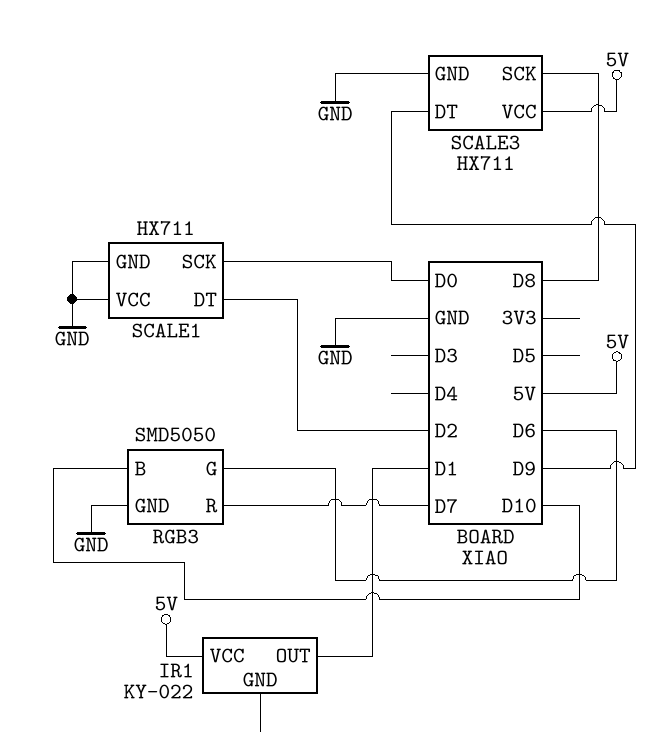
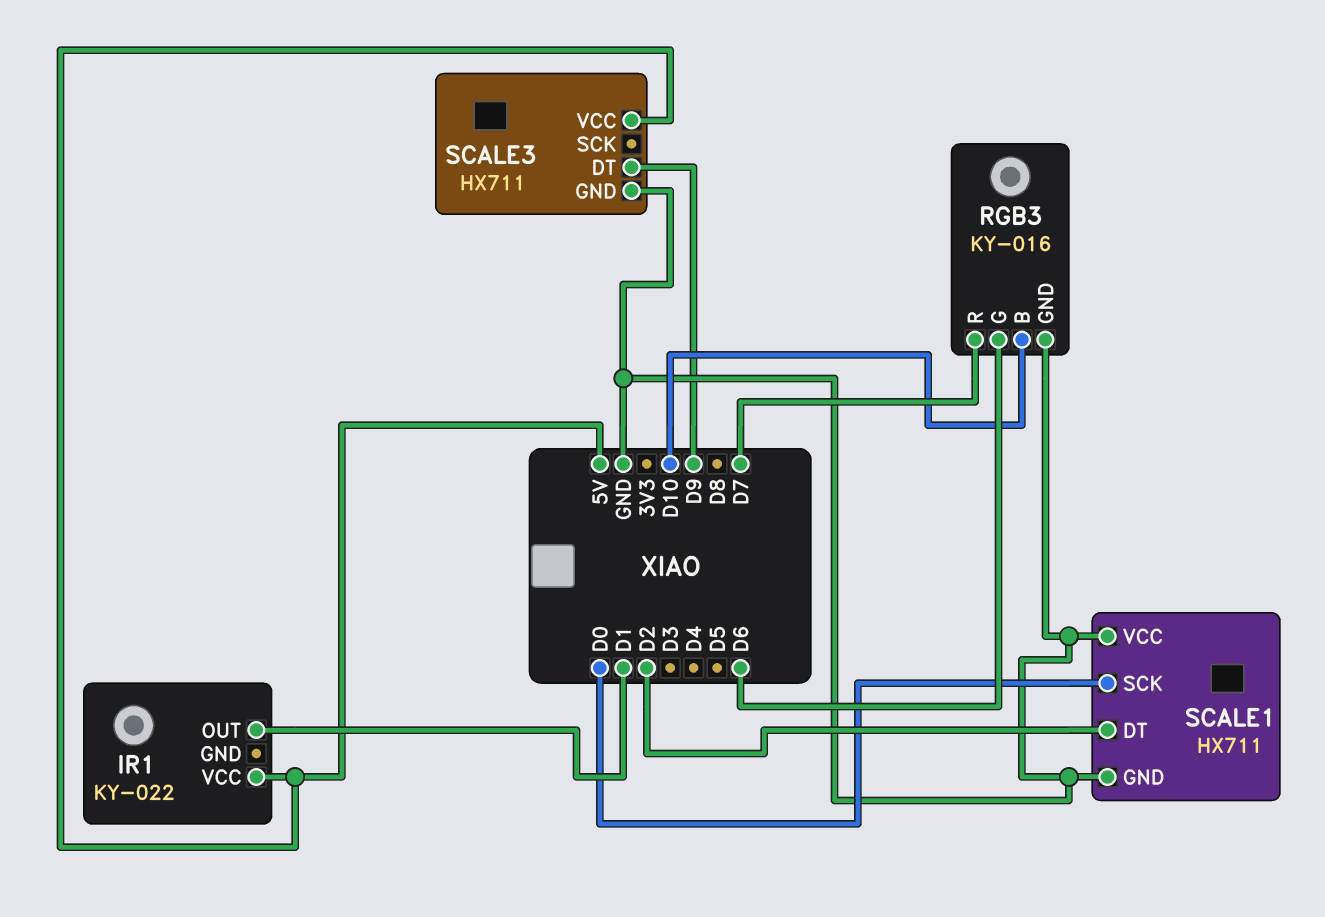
RGB3: SMD5050 -> KY-016
SCALE3 pin SCK: D8 -> none

